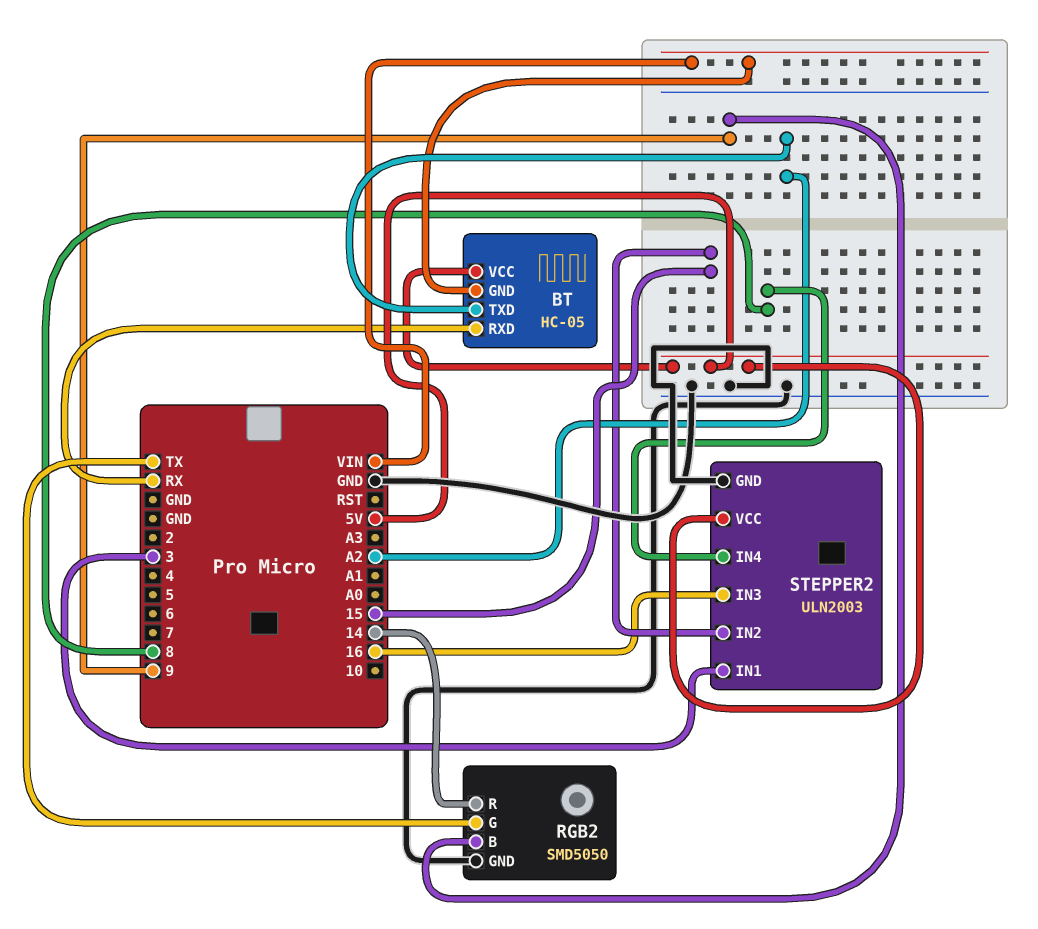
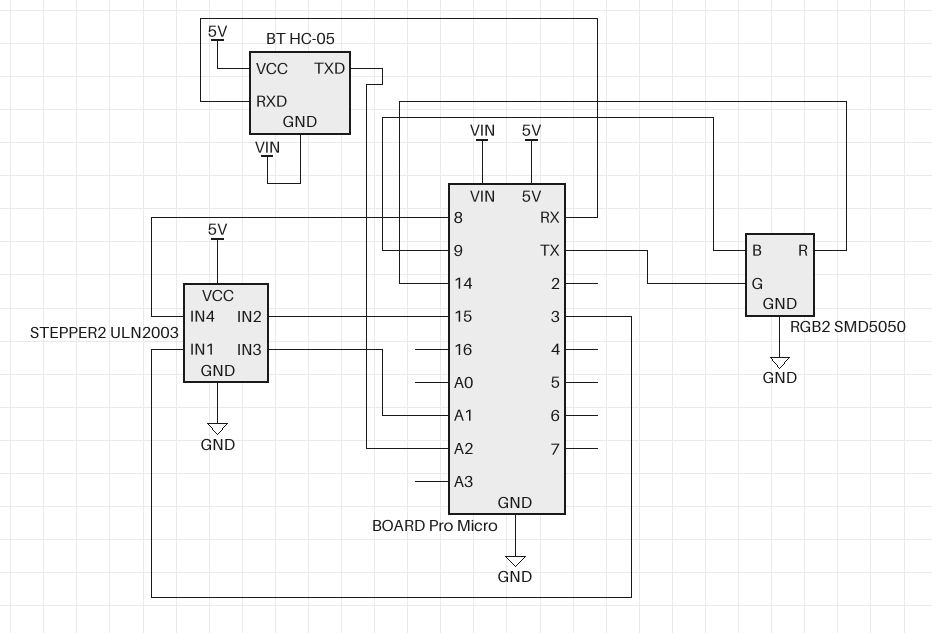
STEPPER2 pin IN3: 16 -> A1

